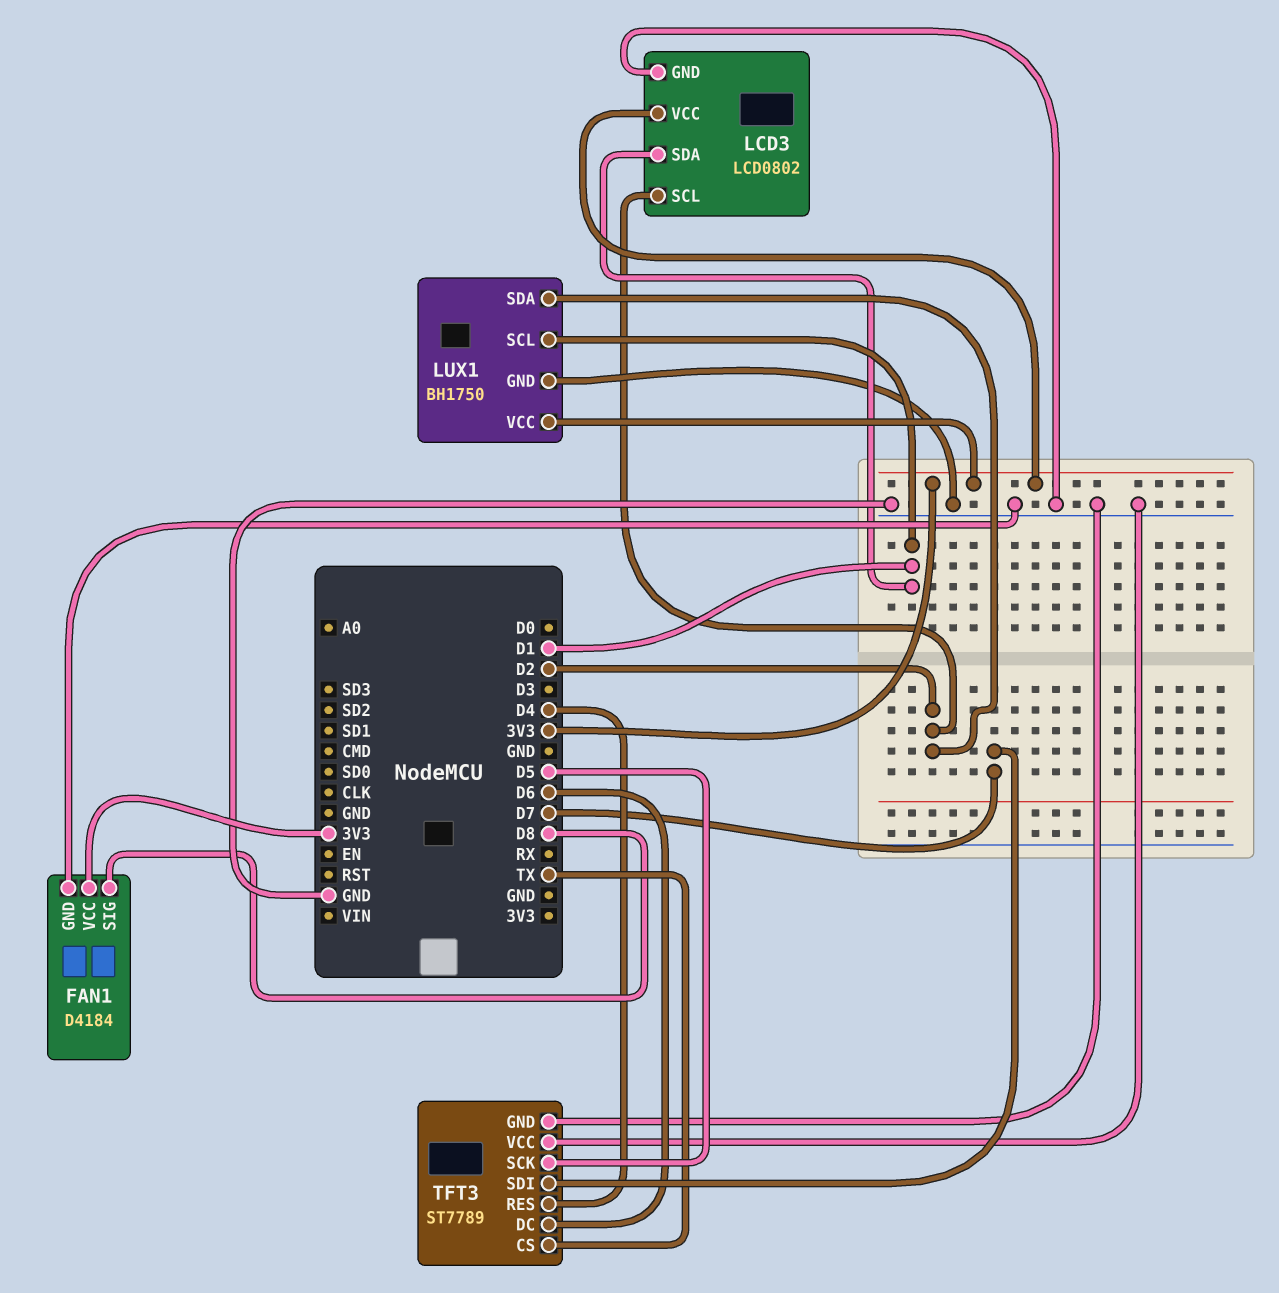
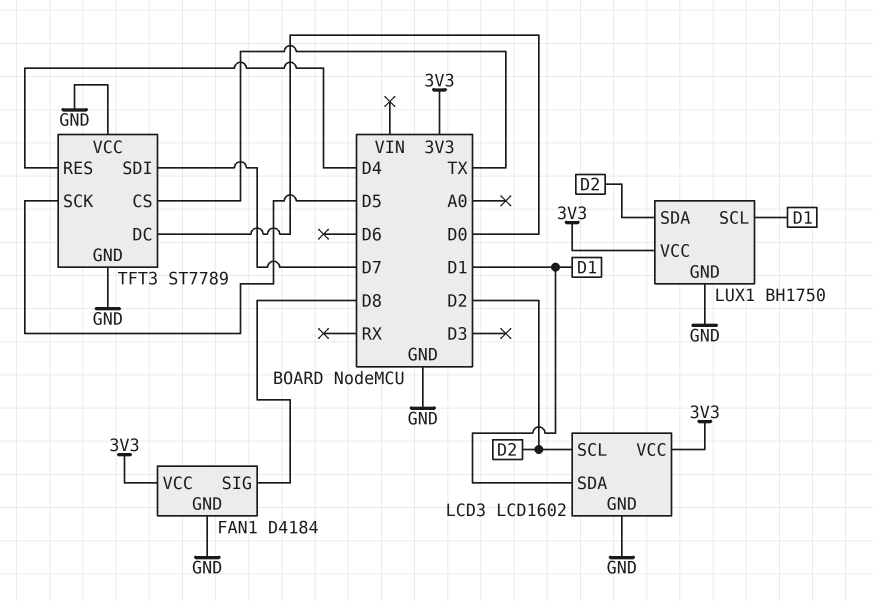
LCD3: LCD0802 -> LCD1602
TFT3 pin DC: D6 -> D0

